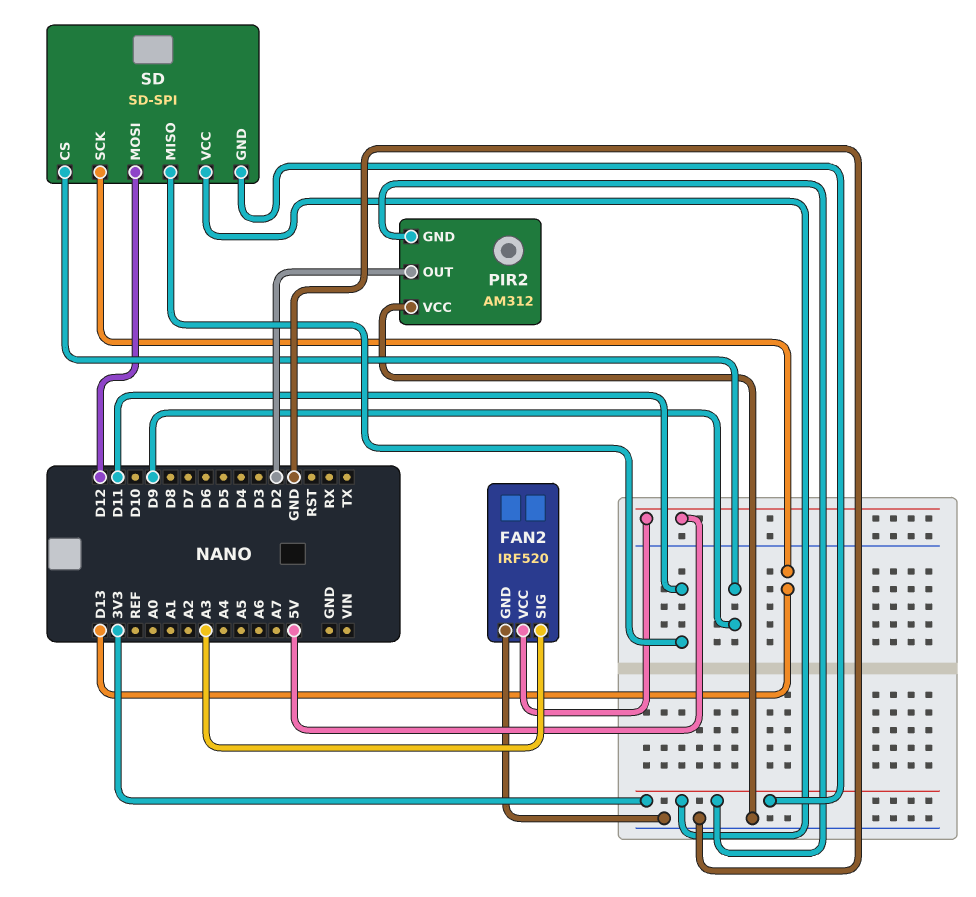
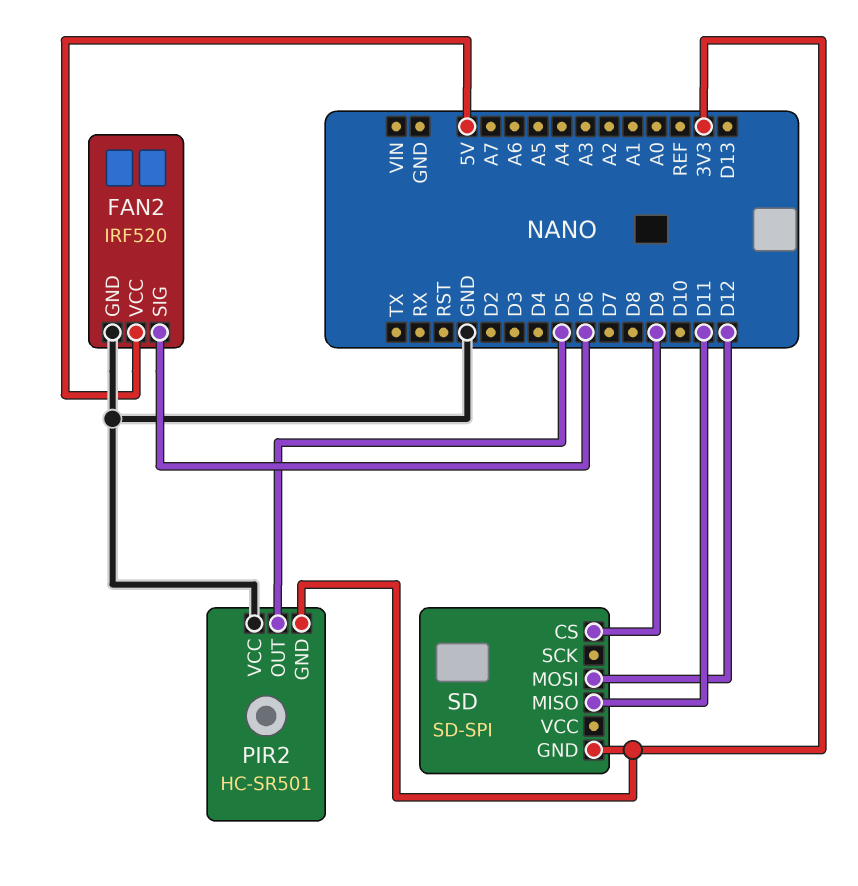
FAN2 pin SIG: A3 -> D6
PIR2: AM312 -> HC-SR501
PIR2 pin OUT: D2 -> D5
SD pin SCK: D13 -> none
SD pin VCC: 3V3 -> none

